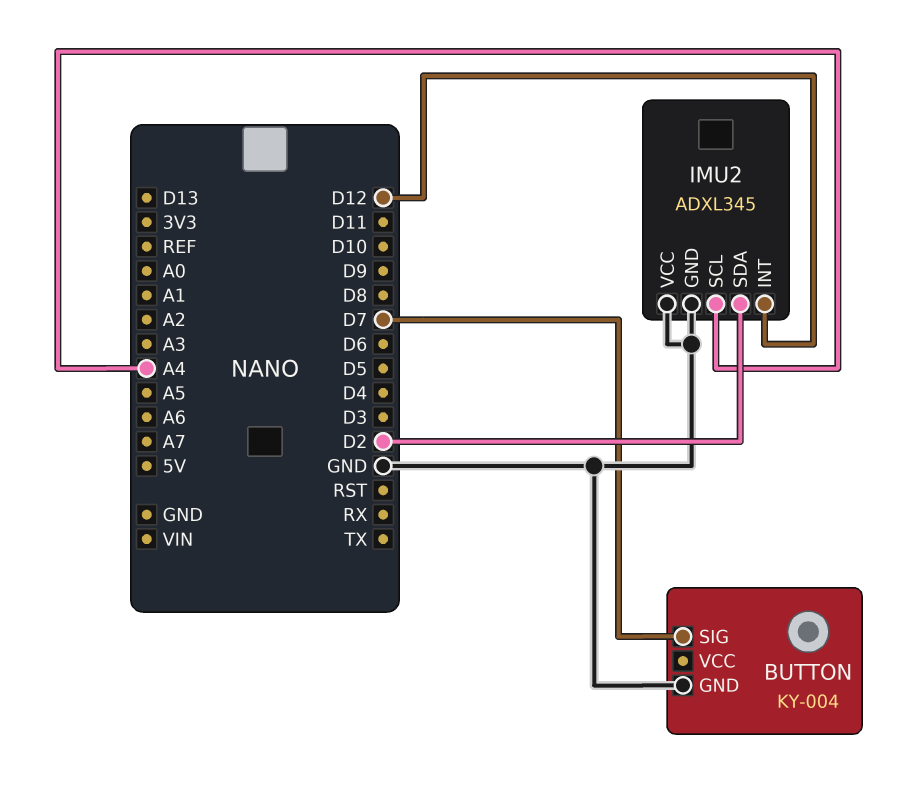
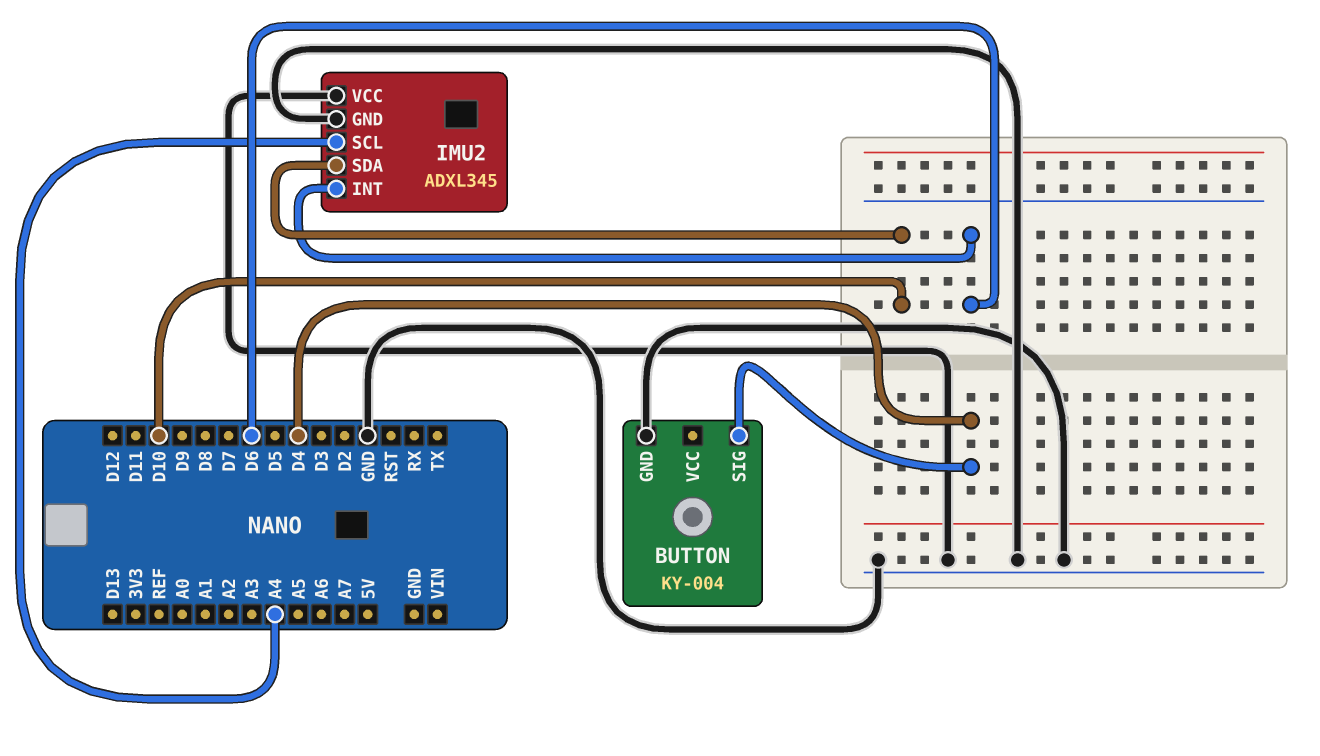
BUTTON pin SIG: D7 -> D4
IMU2 pin INT: D12 -> D6
IMU2 pin SDA: D2 -> D10

